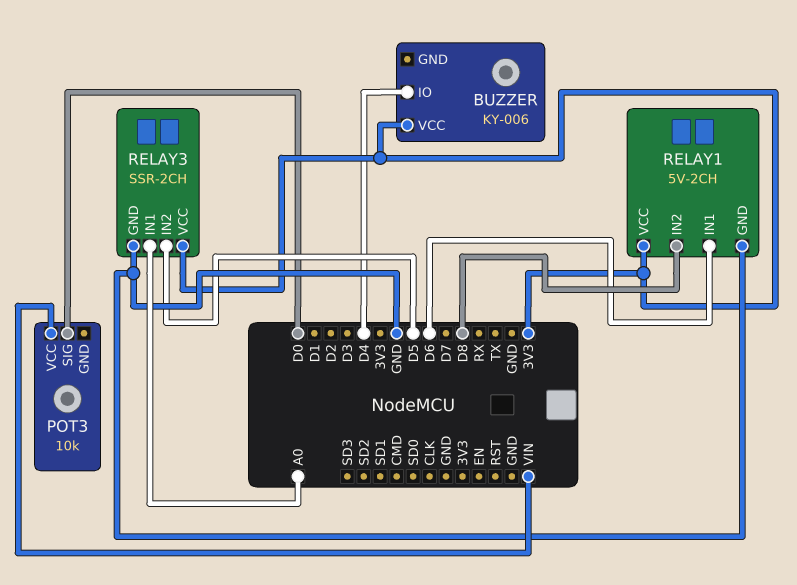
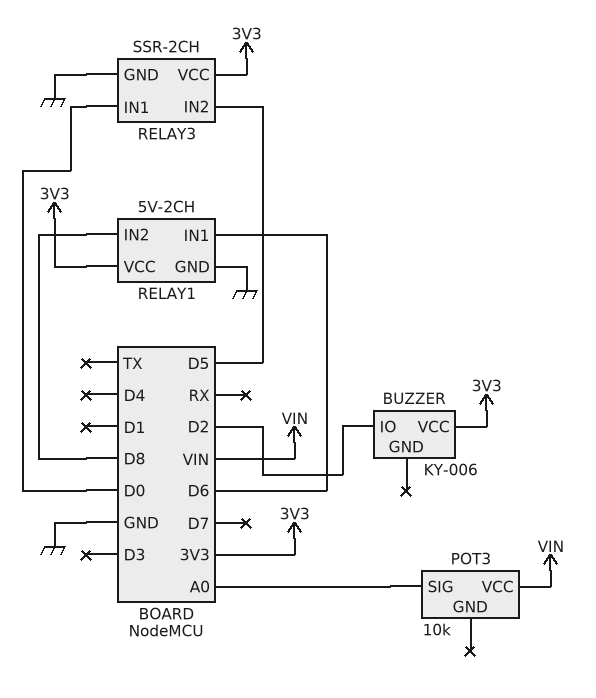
BUZZER pin IO: D4 -> D2
POT3 pin SIG: D0 -> A0
RELAY3 pin IN1: A0 -> D0

